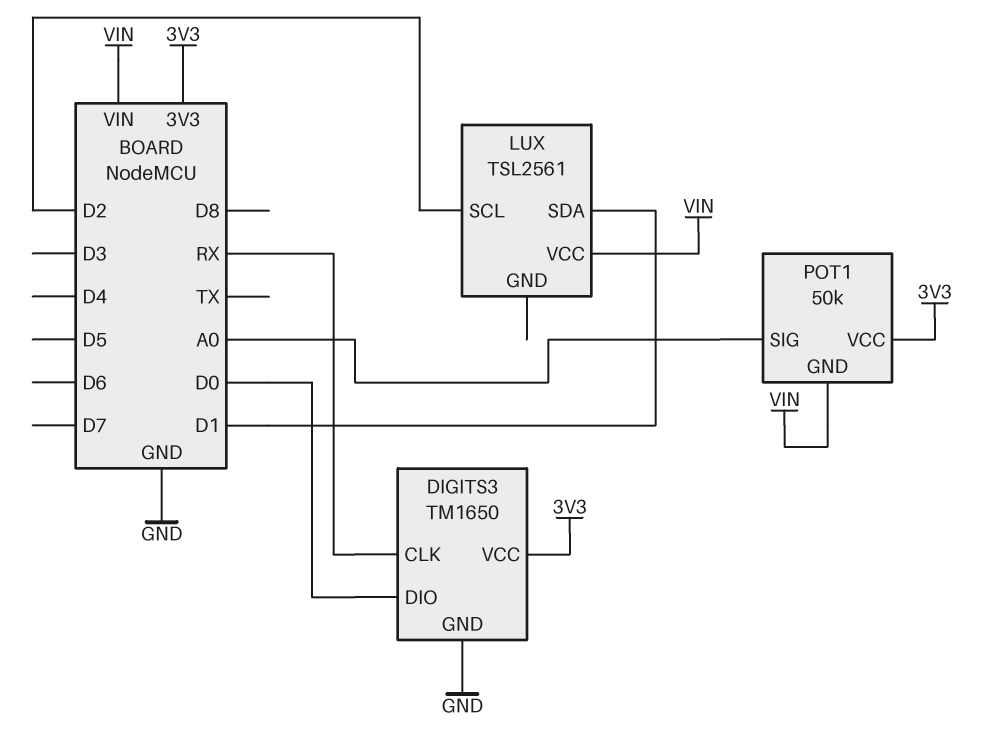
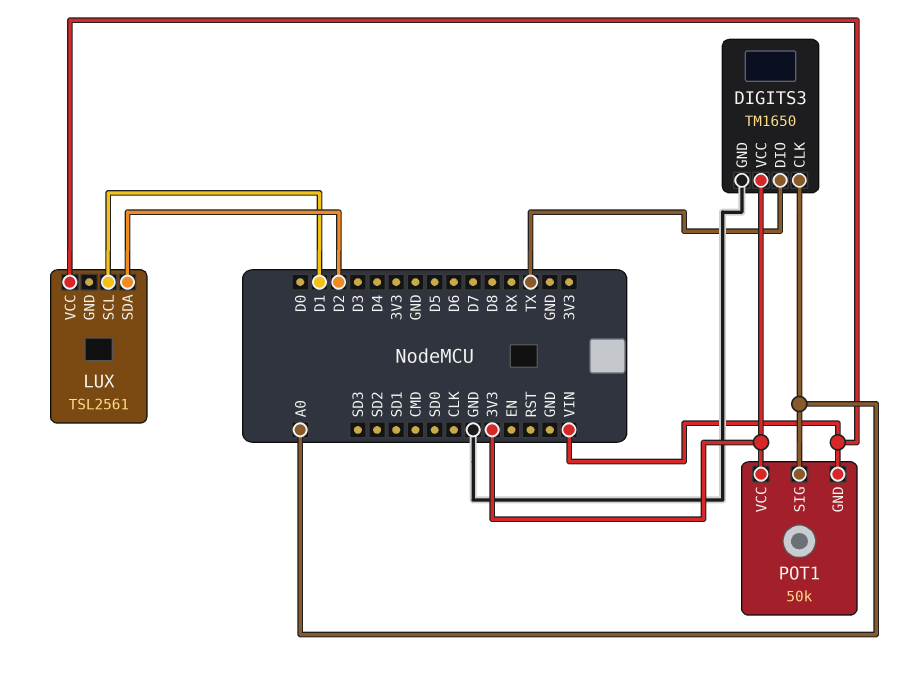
DIGITS3 pin CLK: RX -> A0
DIGITS3 pin DIO: D0 -> TX
LUX pin SCL: D2 -> D1
LUX pin SDA: D1 -> D2

